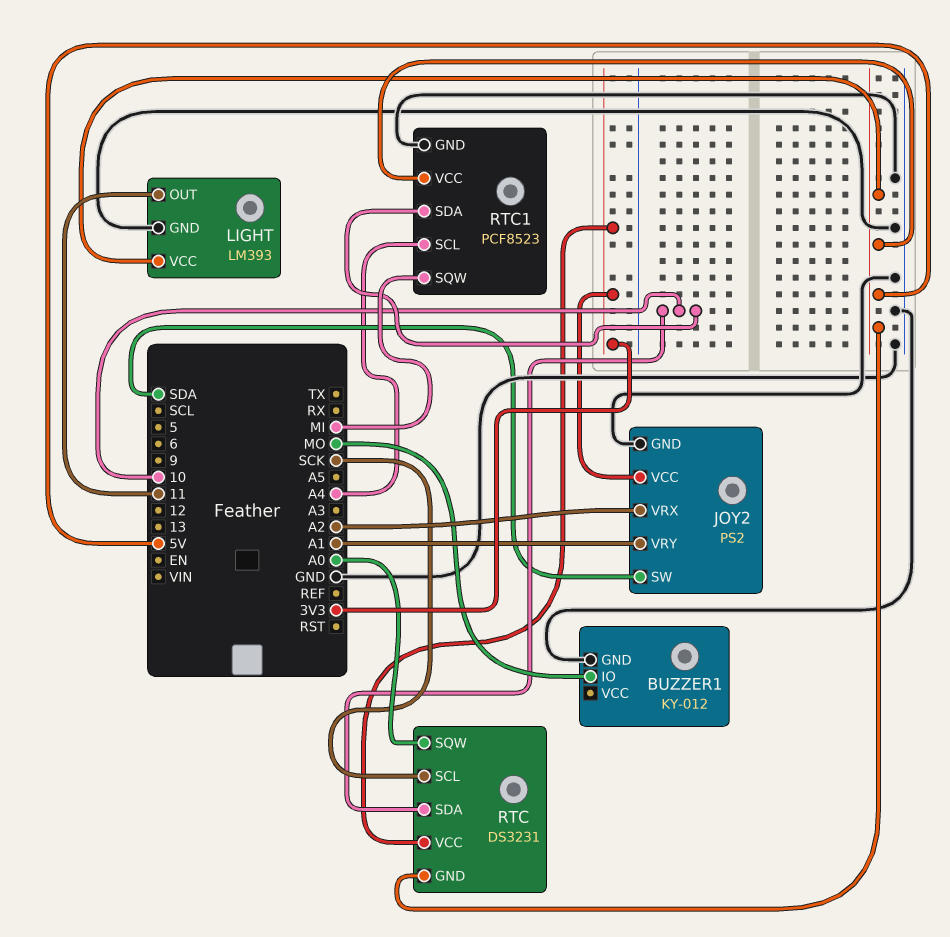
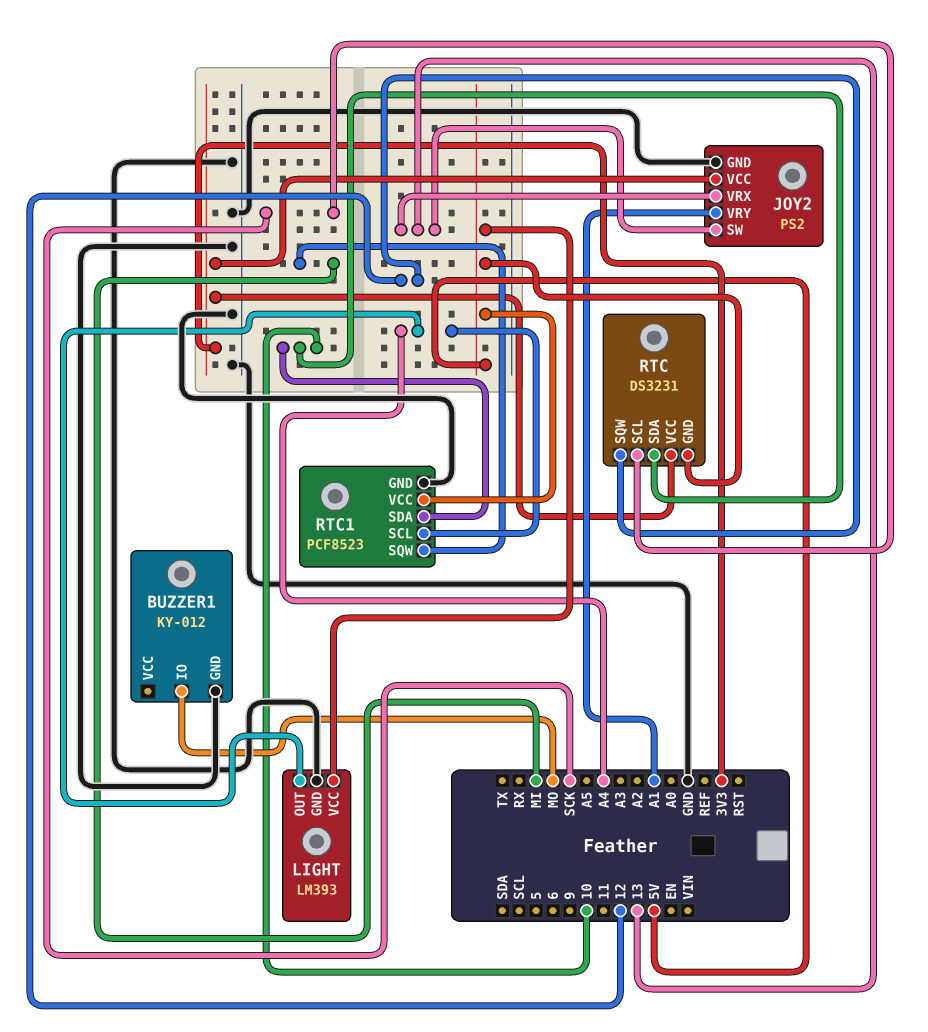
JOY2 pin SW: SDA -> 13
JOY2 pin VRX: A2 -> 13
LIGHT pin OUT: 11 -> A4
RTC pin SQW: A0 -> 12

